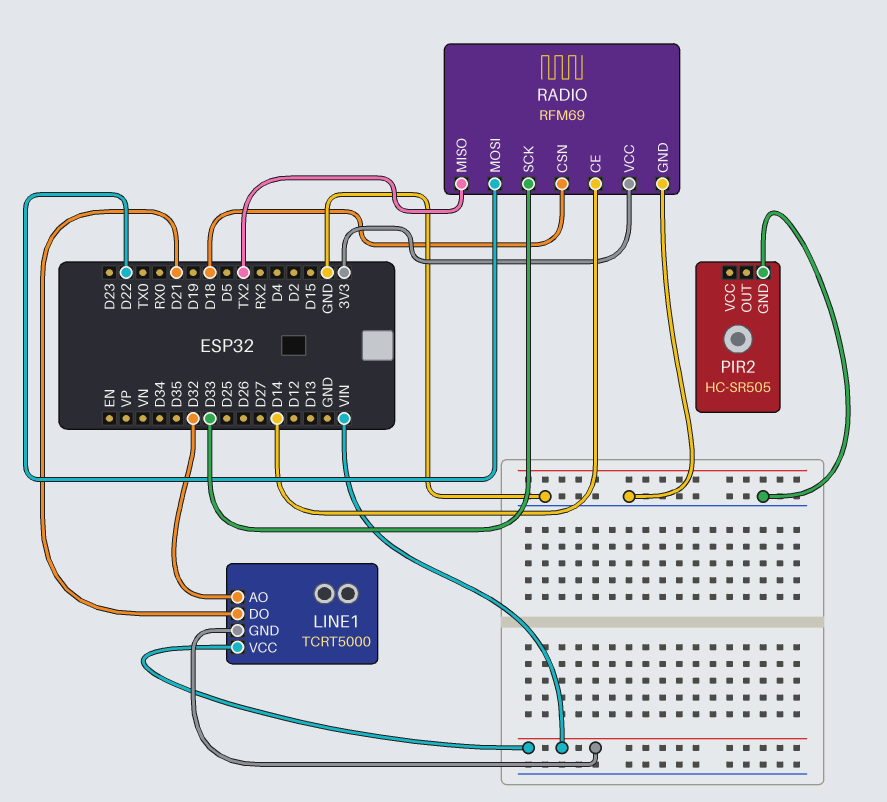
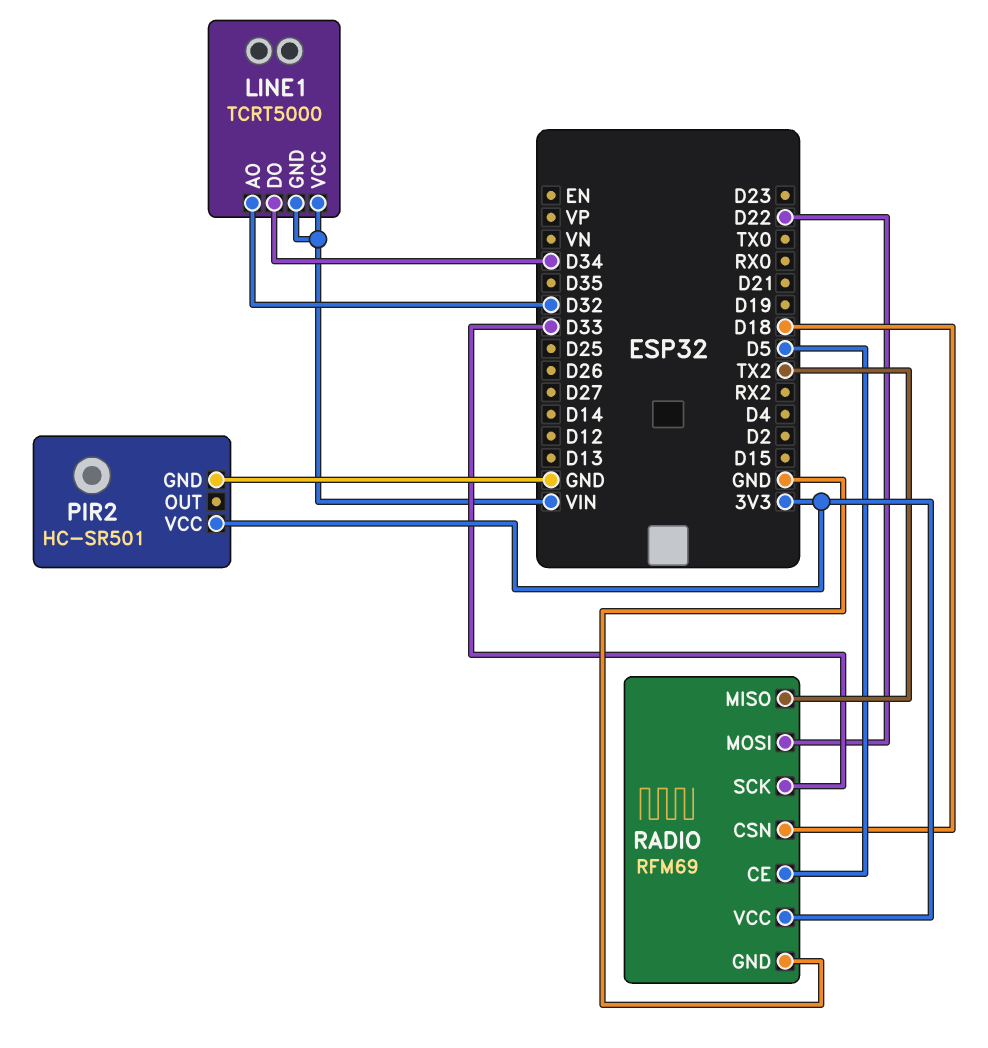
LINE1 pin DO: D21 -> D34
PIR2: HC-SR505 -> HC-SR501
PIR2 pin VCC: none -> 3V3
RADIO pin CE: D14 -> D5

